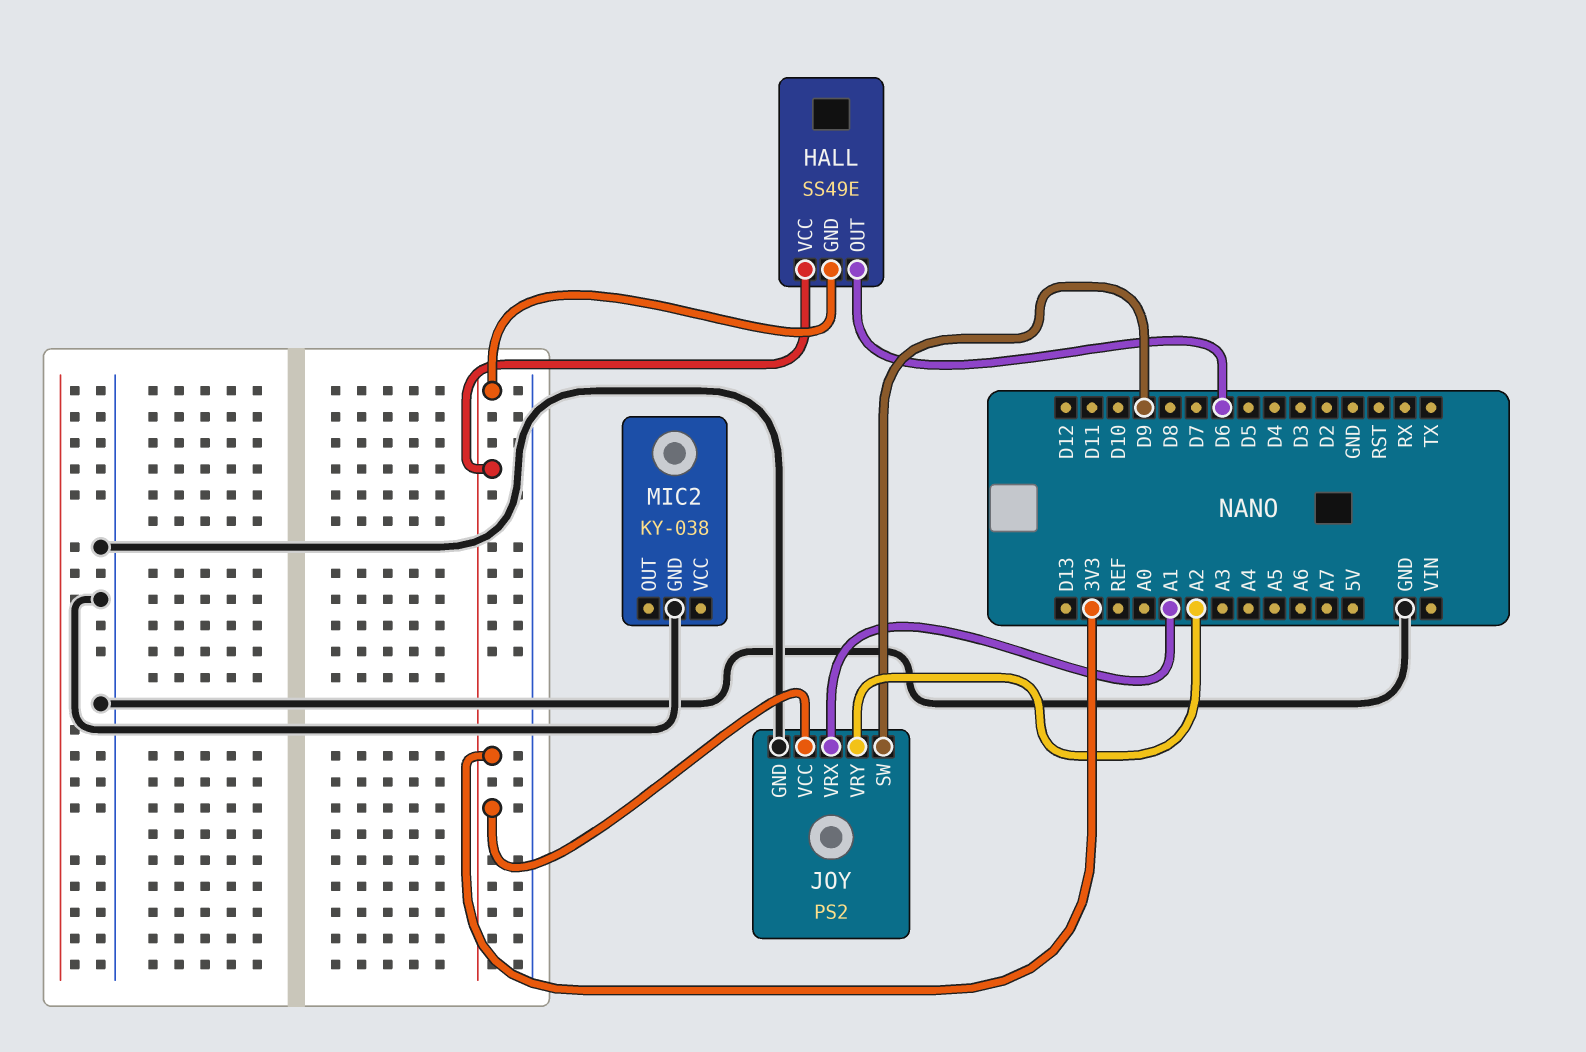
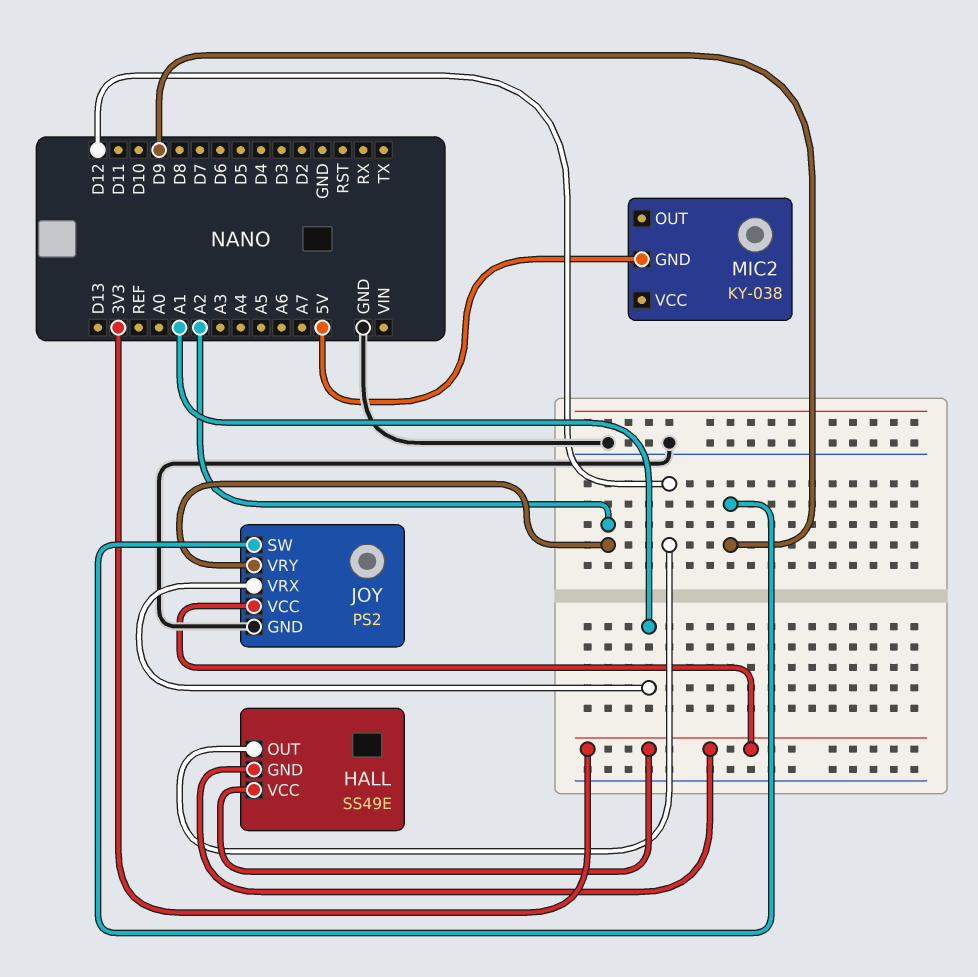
HALL pin OUT: D6 -> D12
MIC2 pin GND: GND -> 5V

